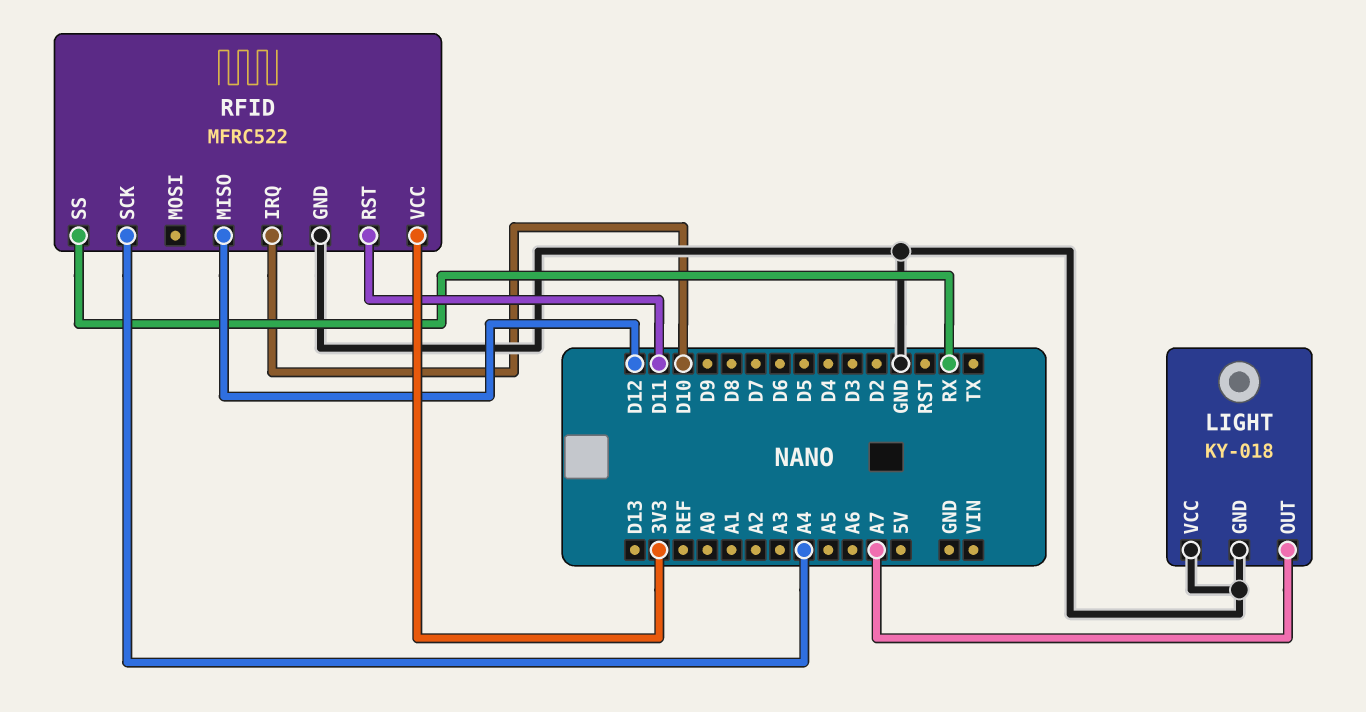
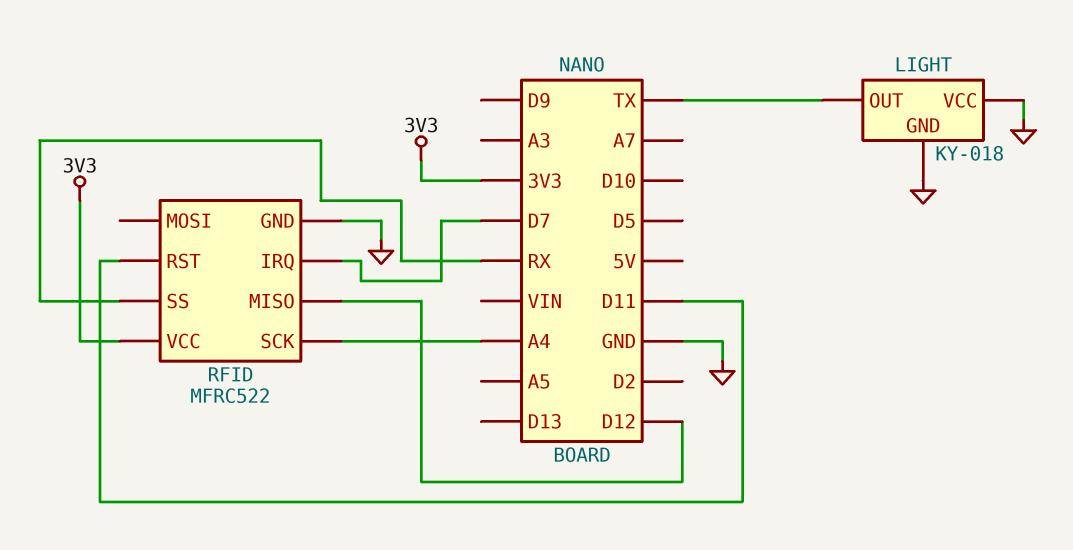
LIGHT pin OUT: A7 -> TX
RFID pin IRQ: D10 -> D7

